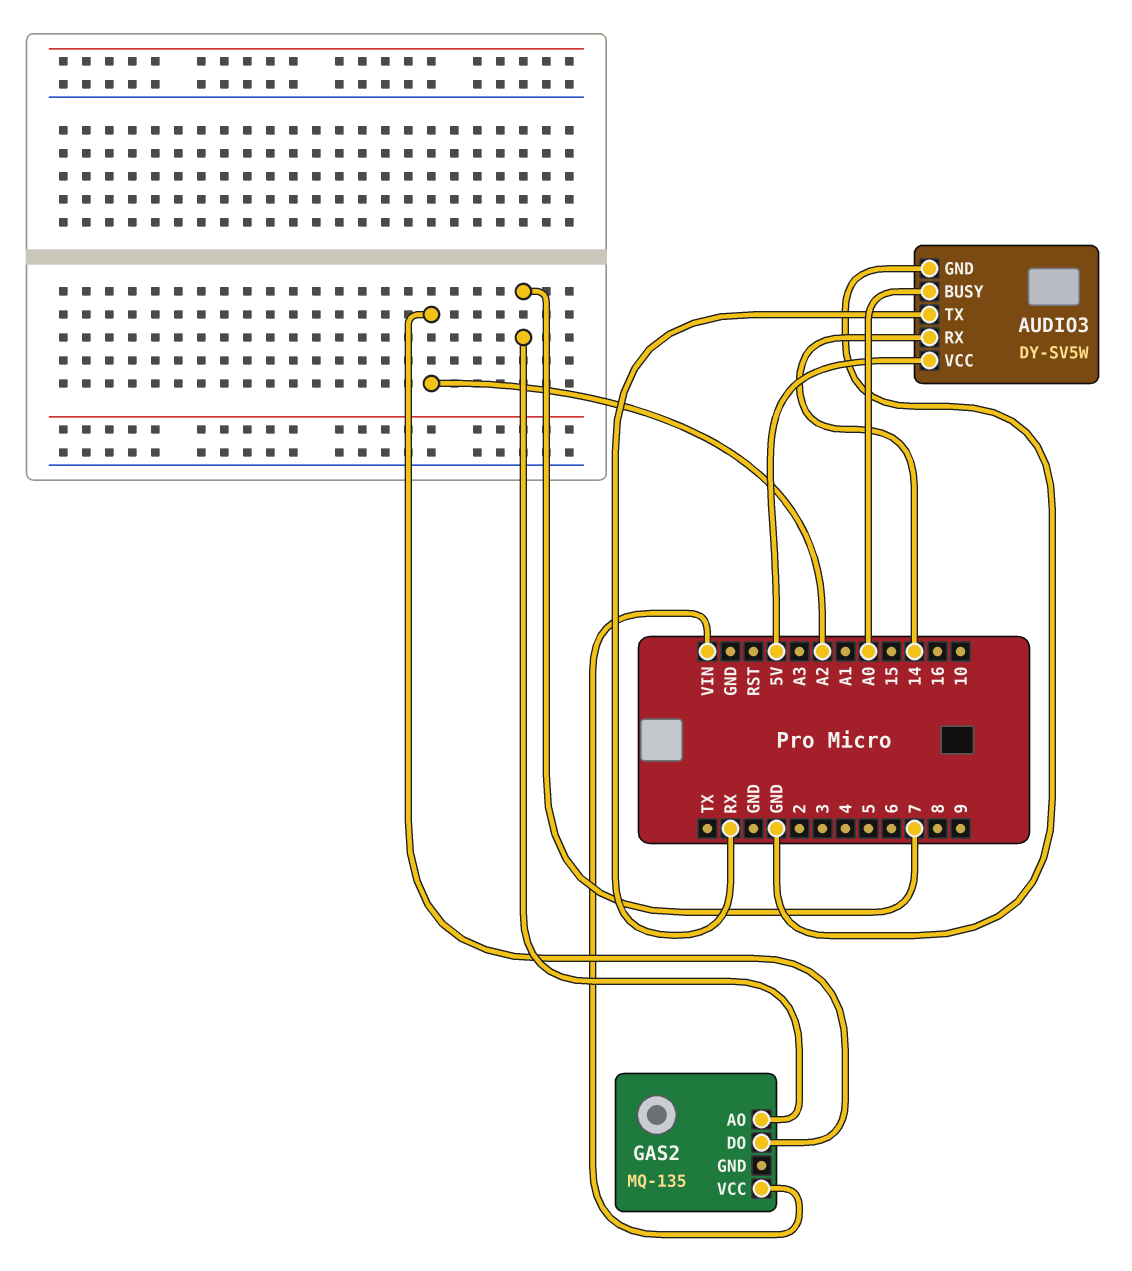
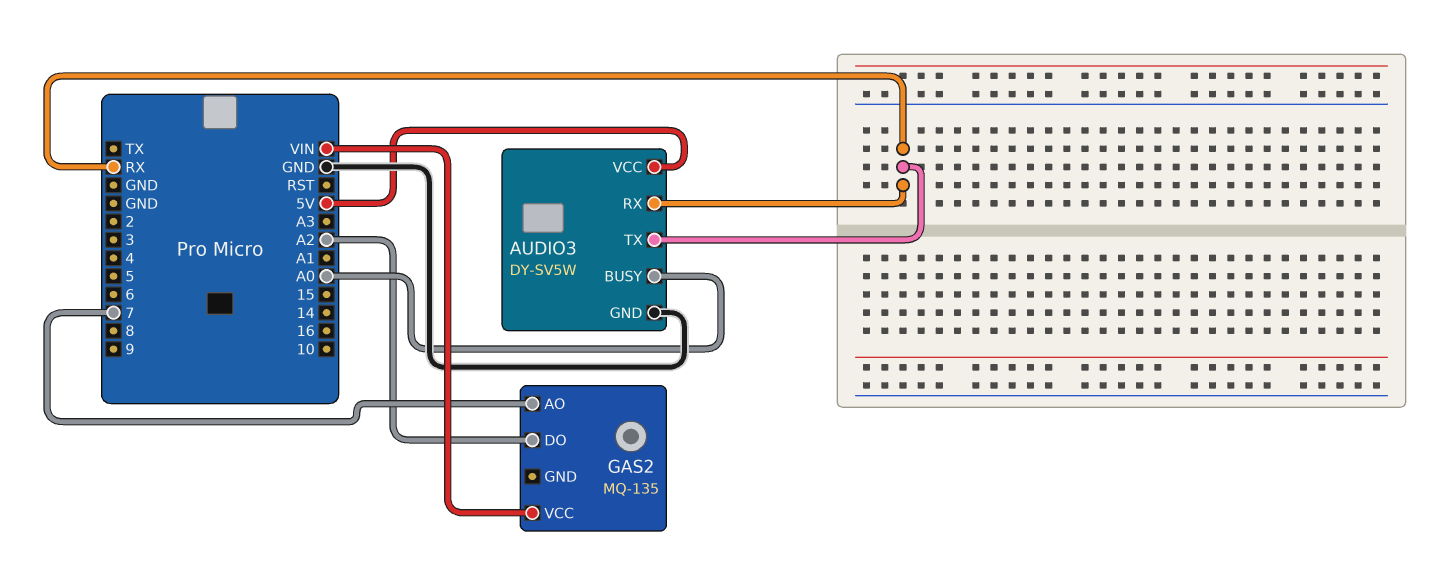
AUDIO3 pin RX: 14 -> RX

